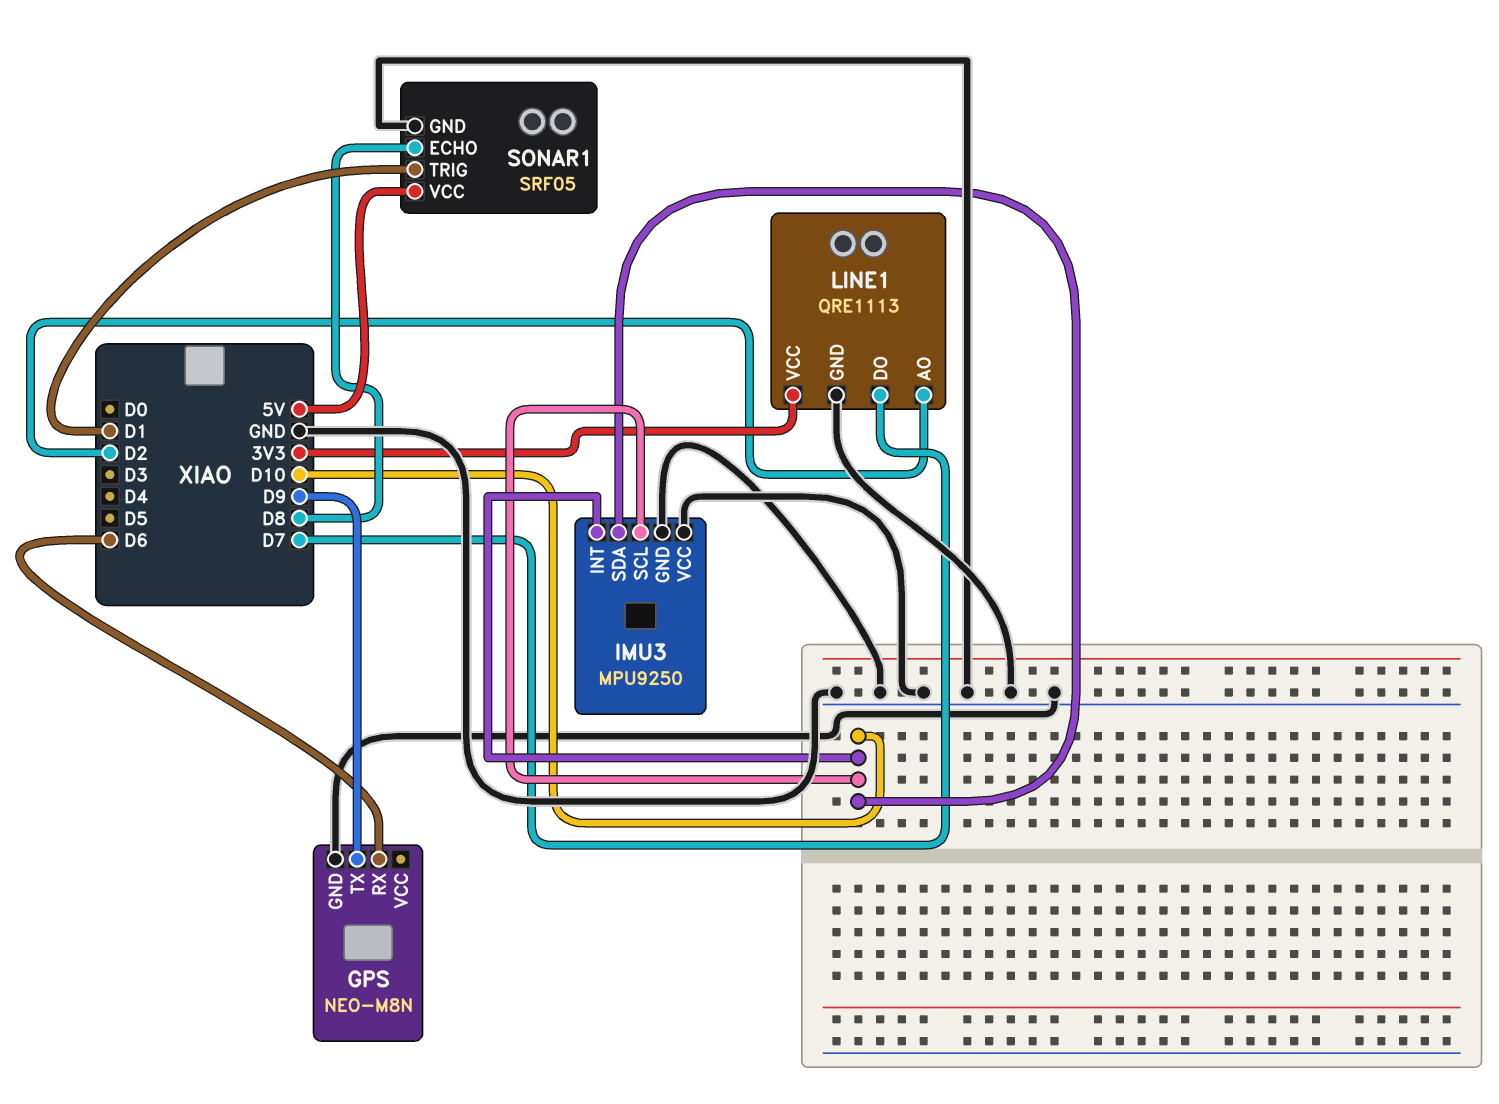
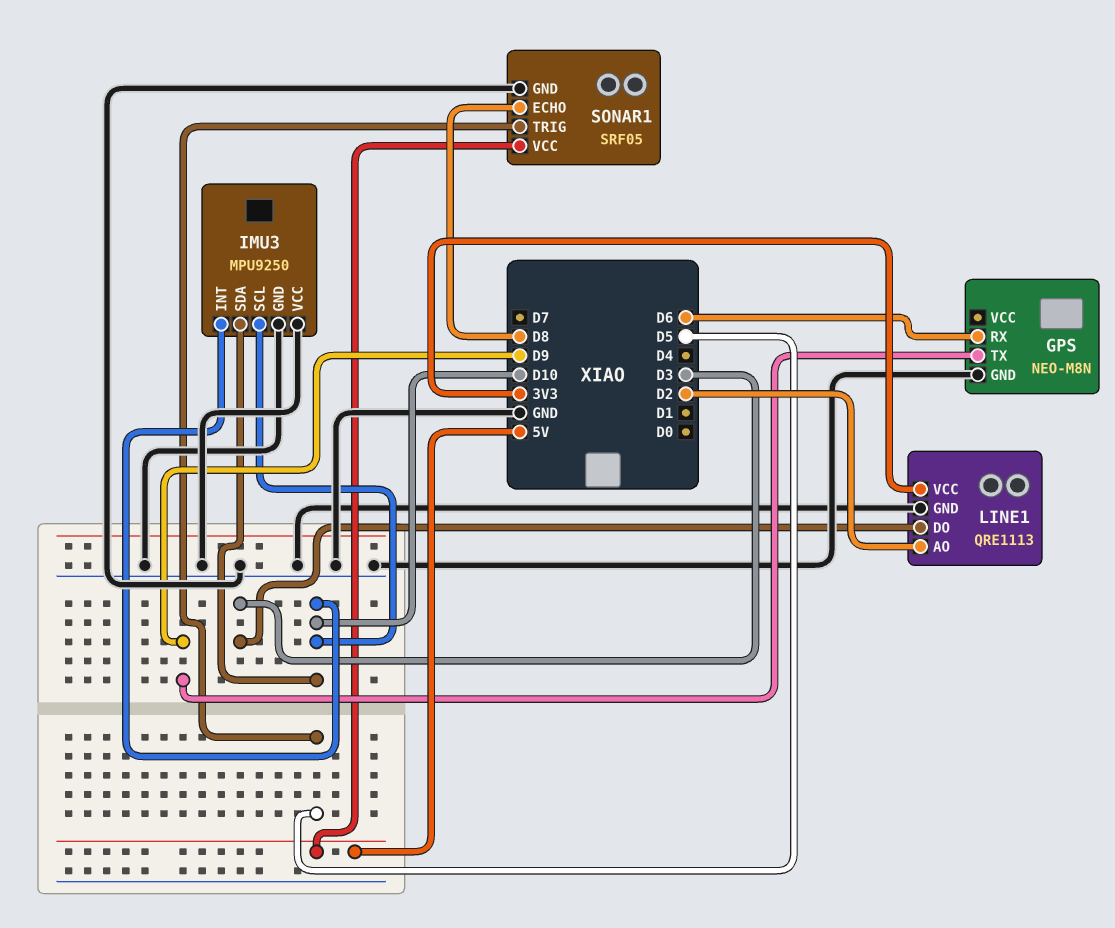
LINE1 pin DO: D7 -> D3
SONAR1 pin TRIG: D1 -> D5

